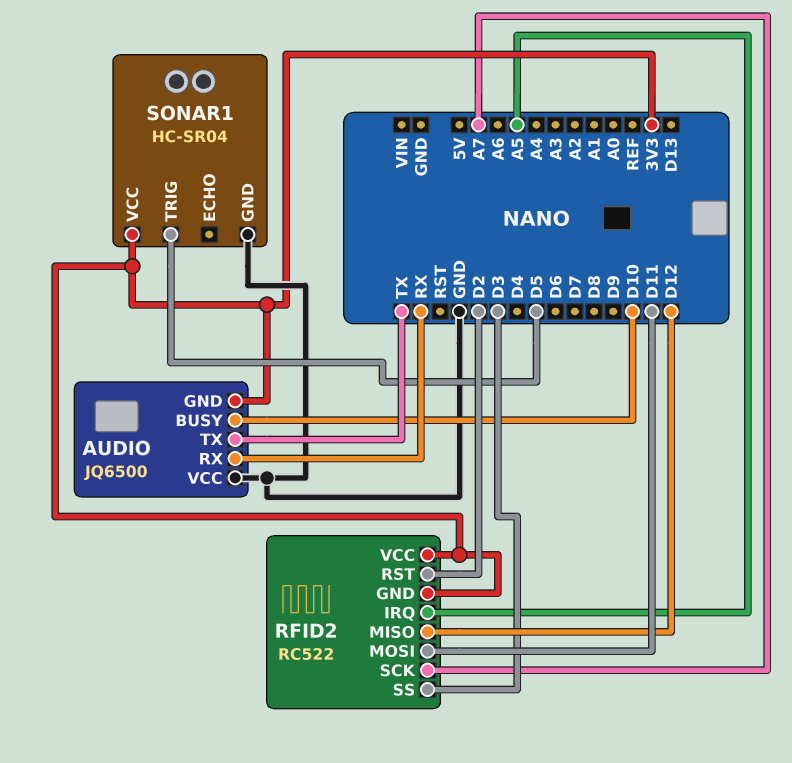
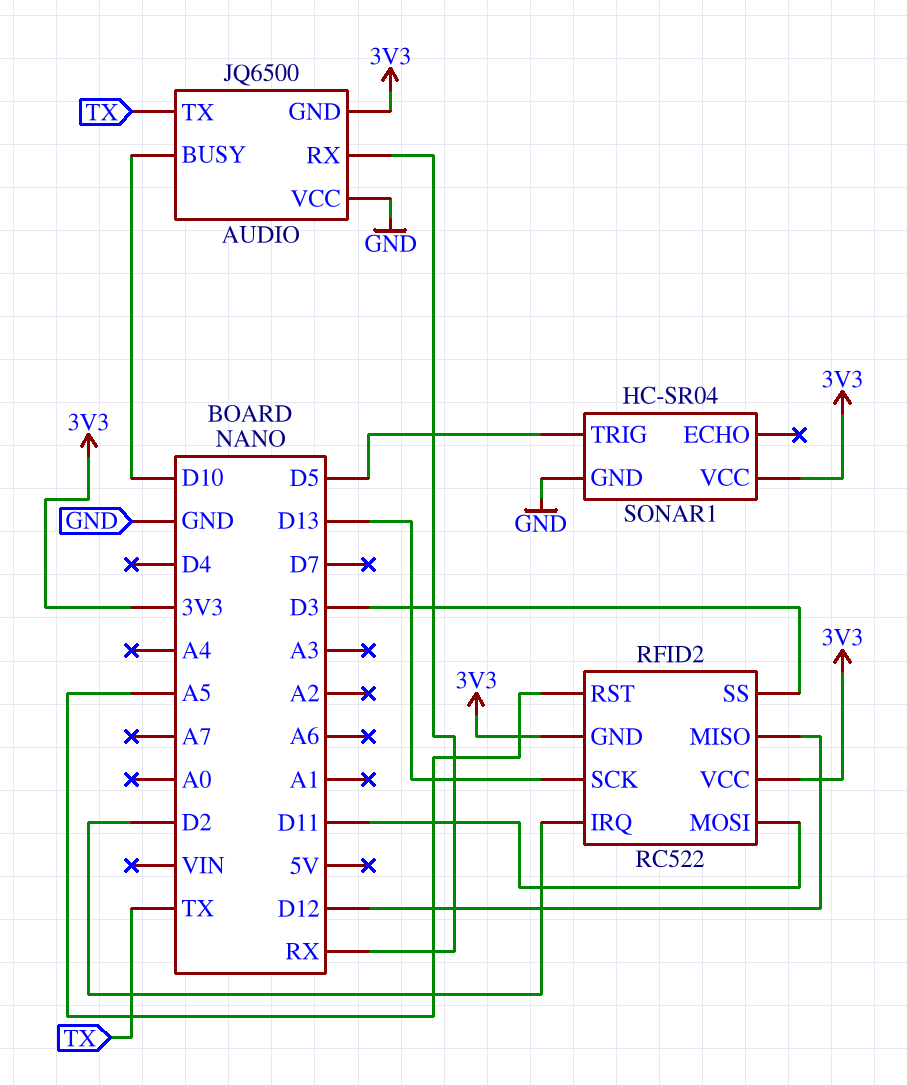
RFID2 pin IRQ: A5 -> D2
RFID2 pin RST: D2 -> A5
RFID2 pin SCK: A7 -> D13

